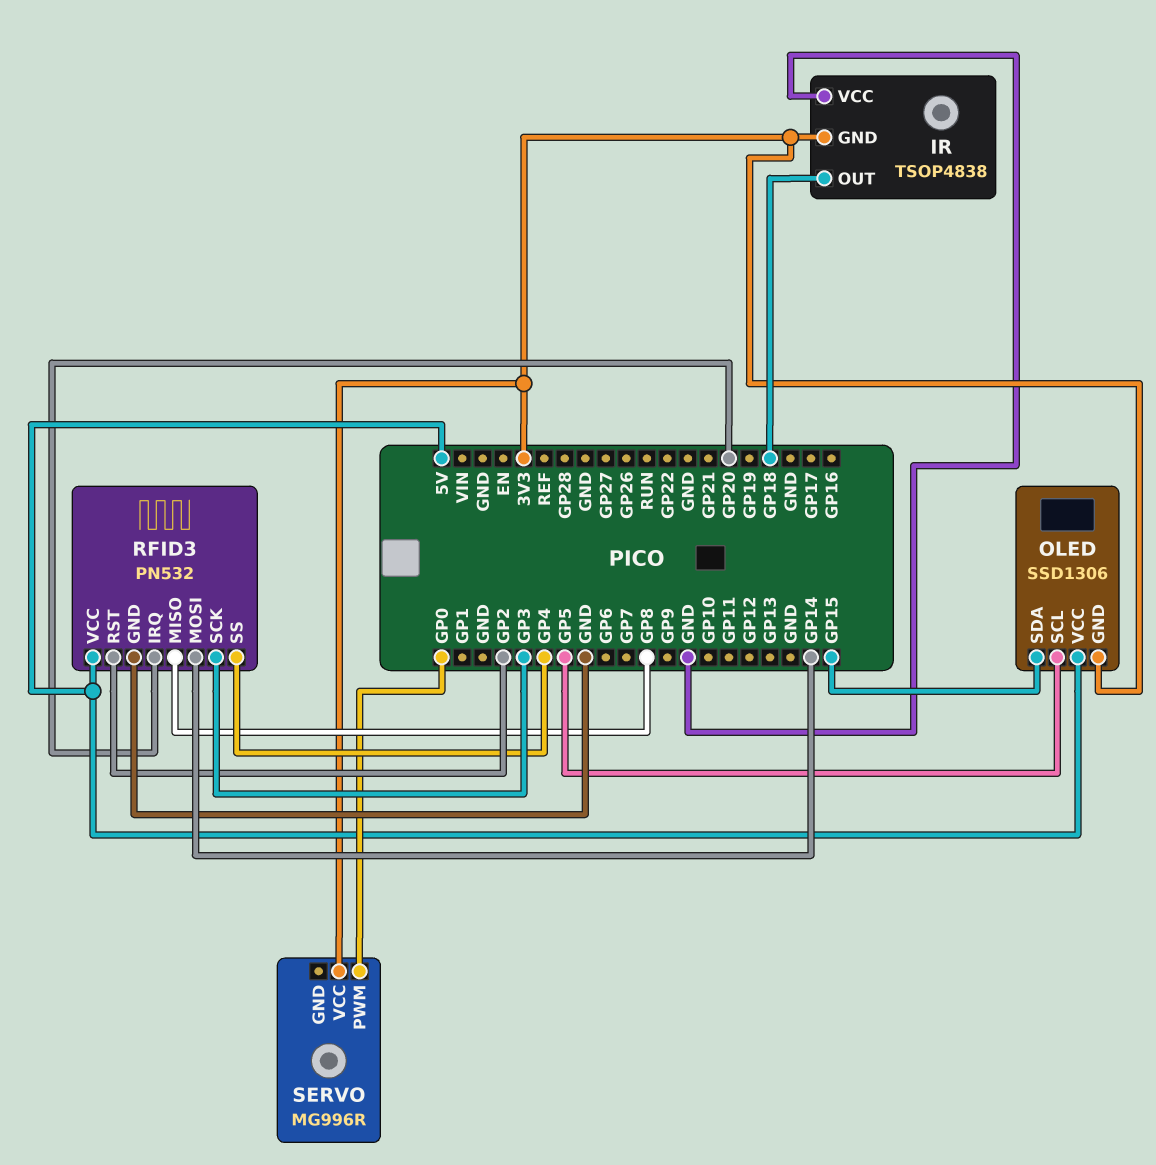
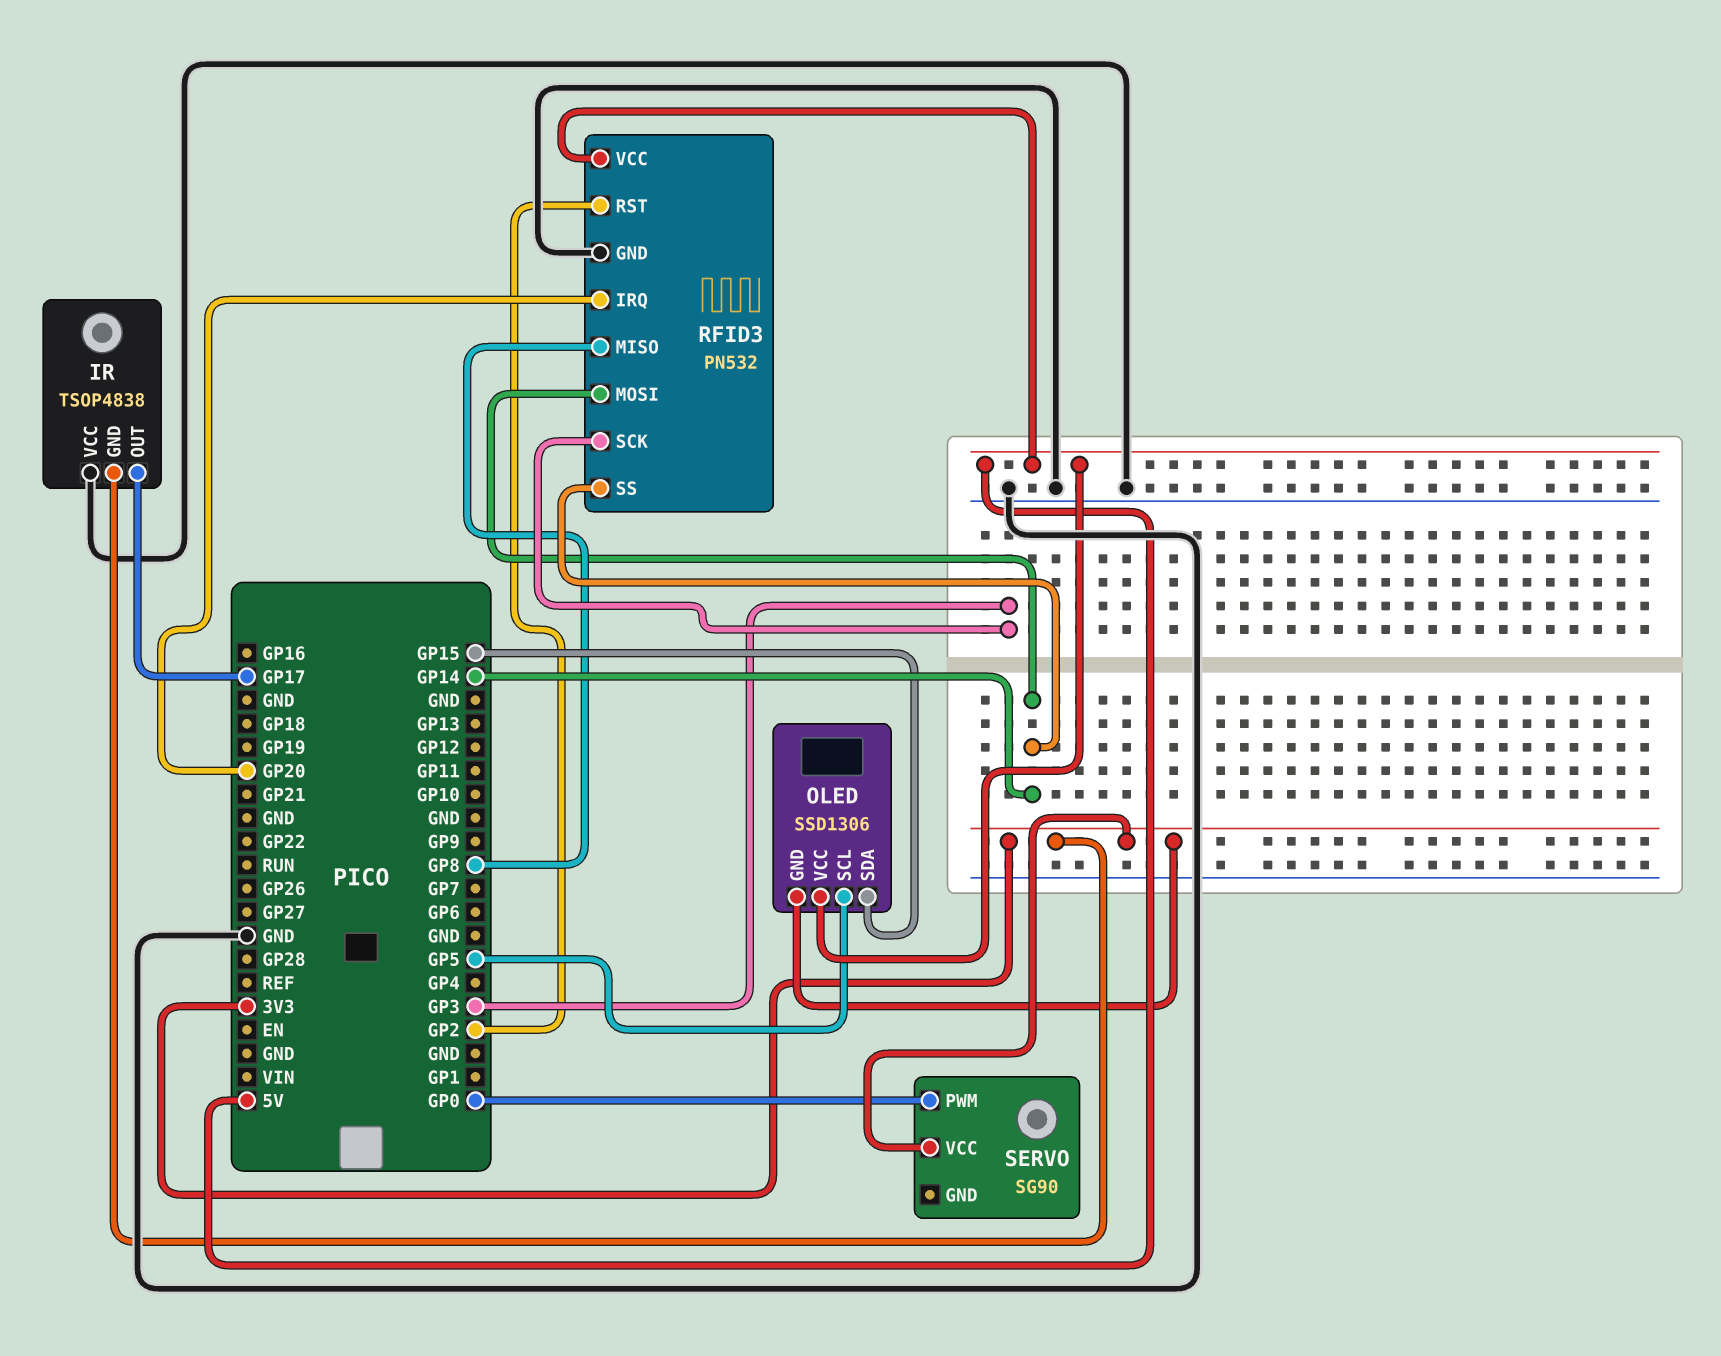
IR pin OUT: GP18 -> GP17
RFID3 pin SS: GP4 -> GP14
SERVO: MG996R -> SG90

